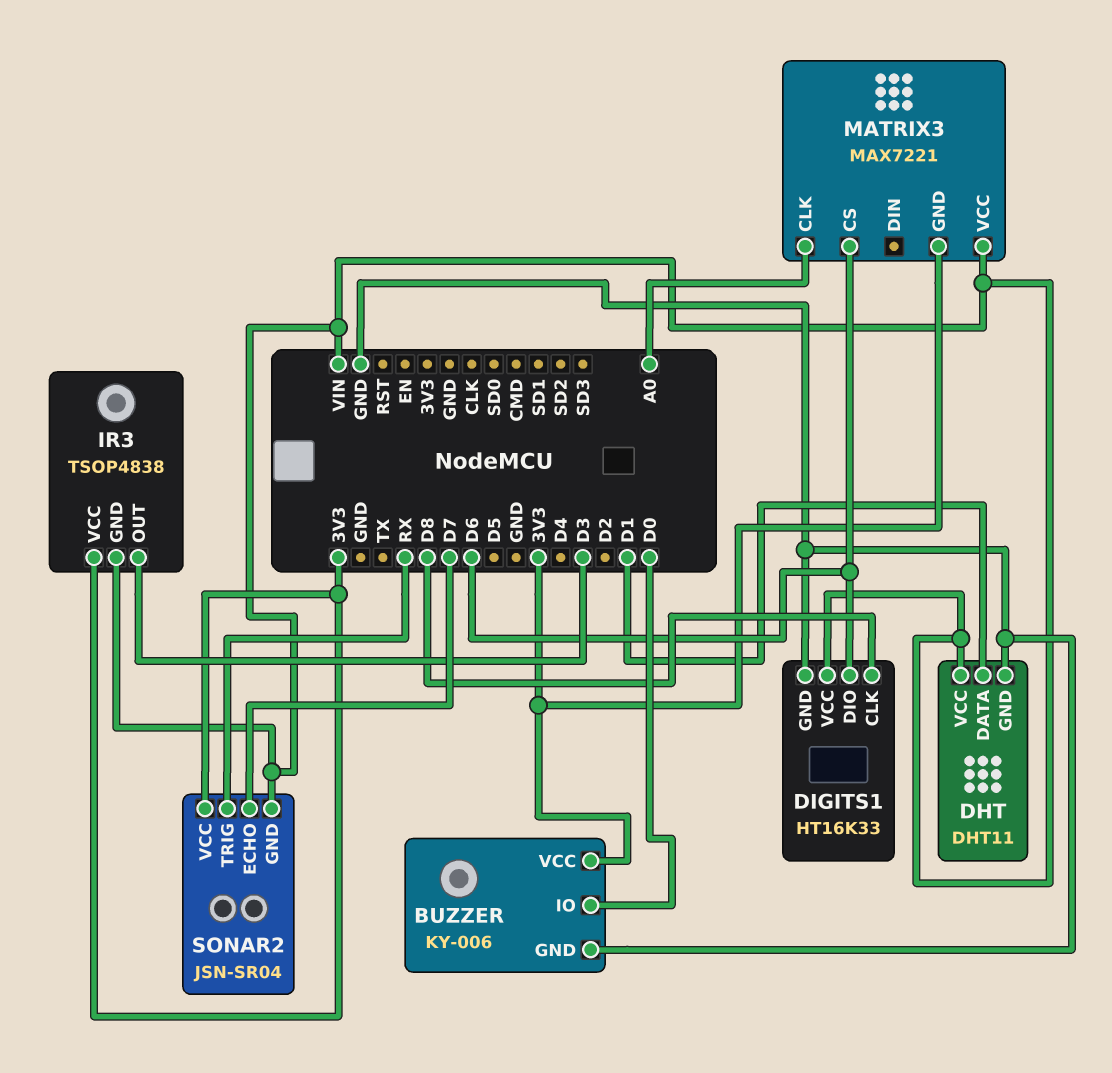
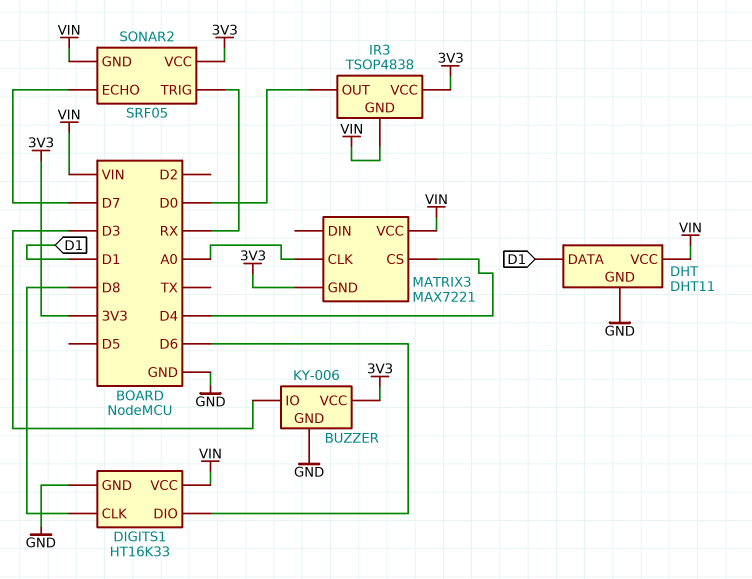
BUZZER pin IO: D0 -> D3
IR3 pin OUT: D3 -> D0
MATRIX3 pin CS: D6 -> D4
SONAR2: JSN-SR04 -> SRF05

